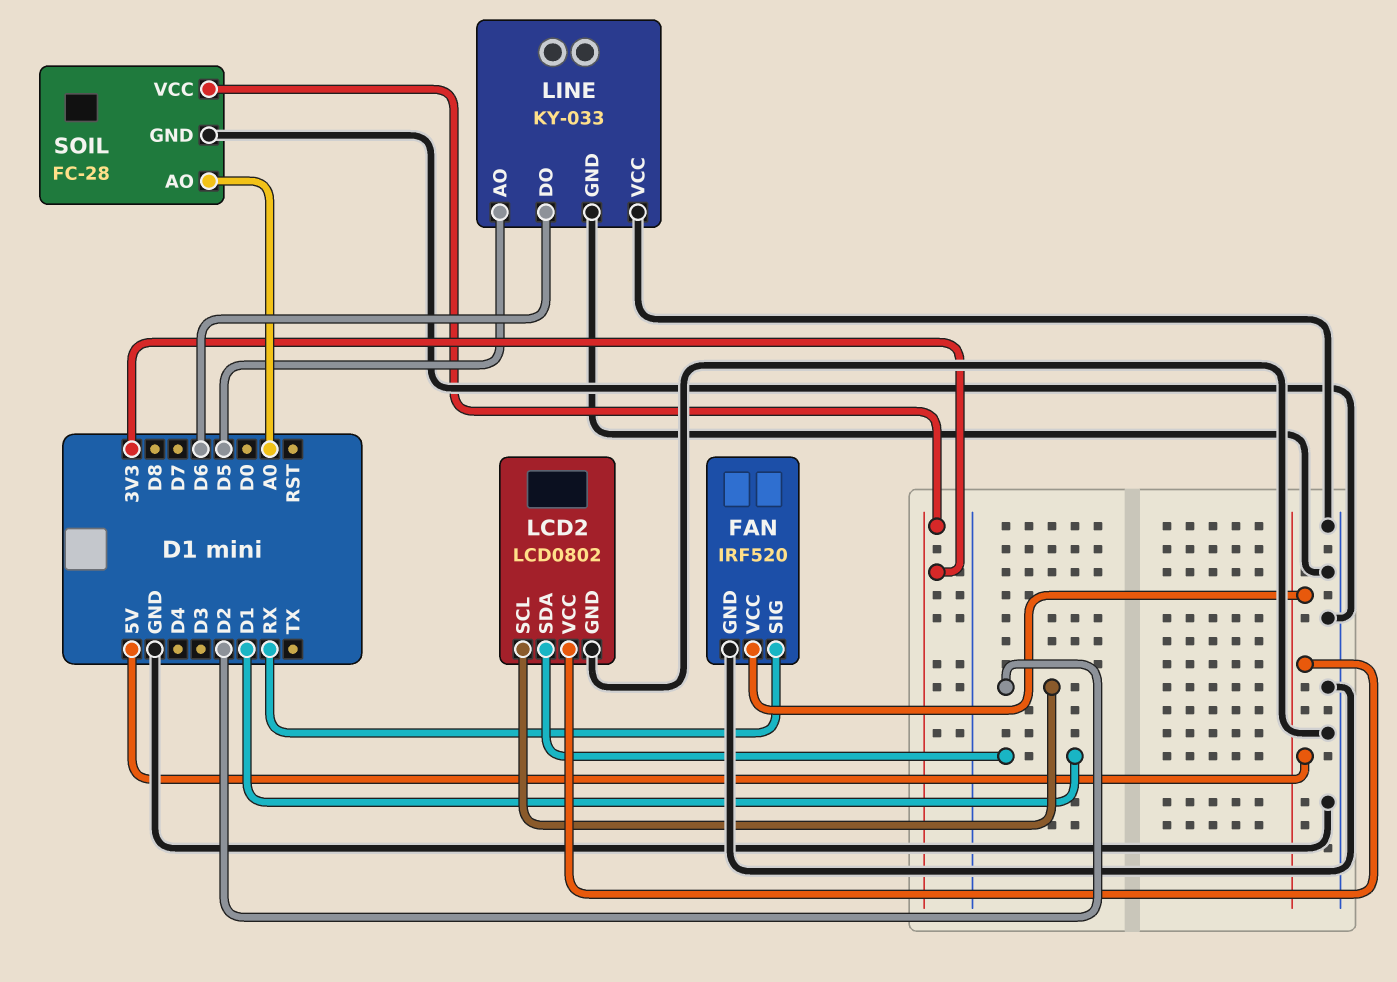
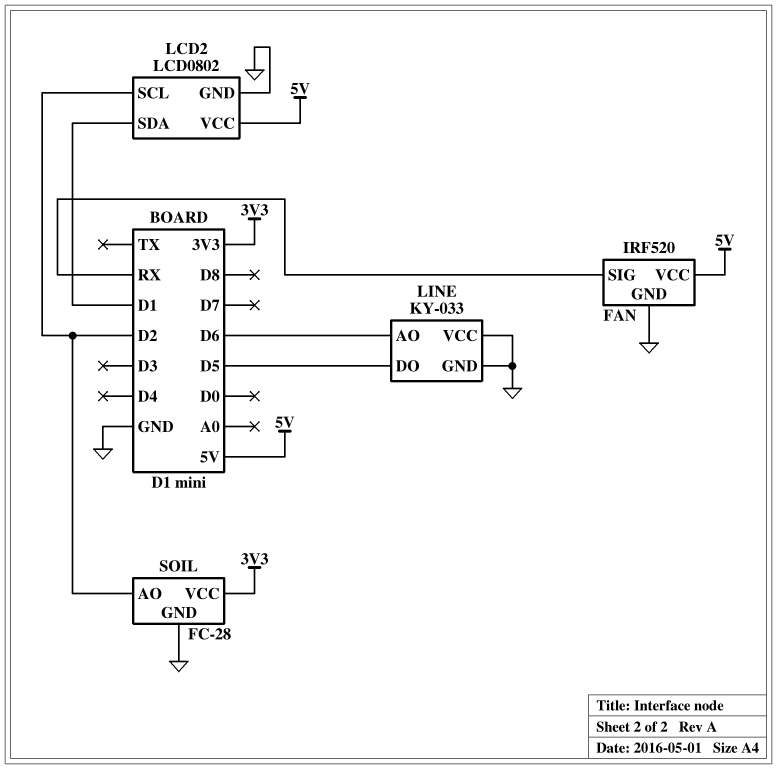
LINE pin AO: D5 -> D6
LINE pin DO: D6 -> D5
SOIL pin AO: A0 -> D2

